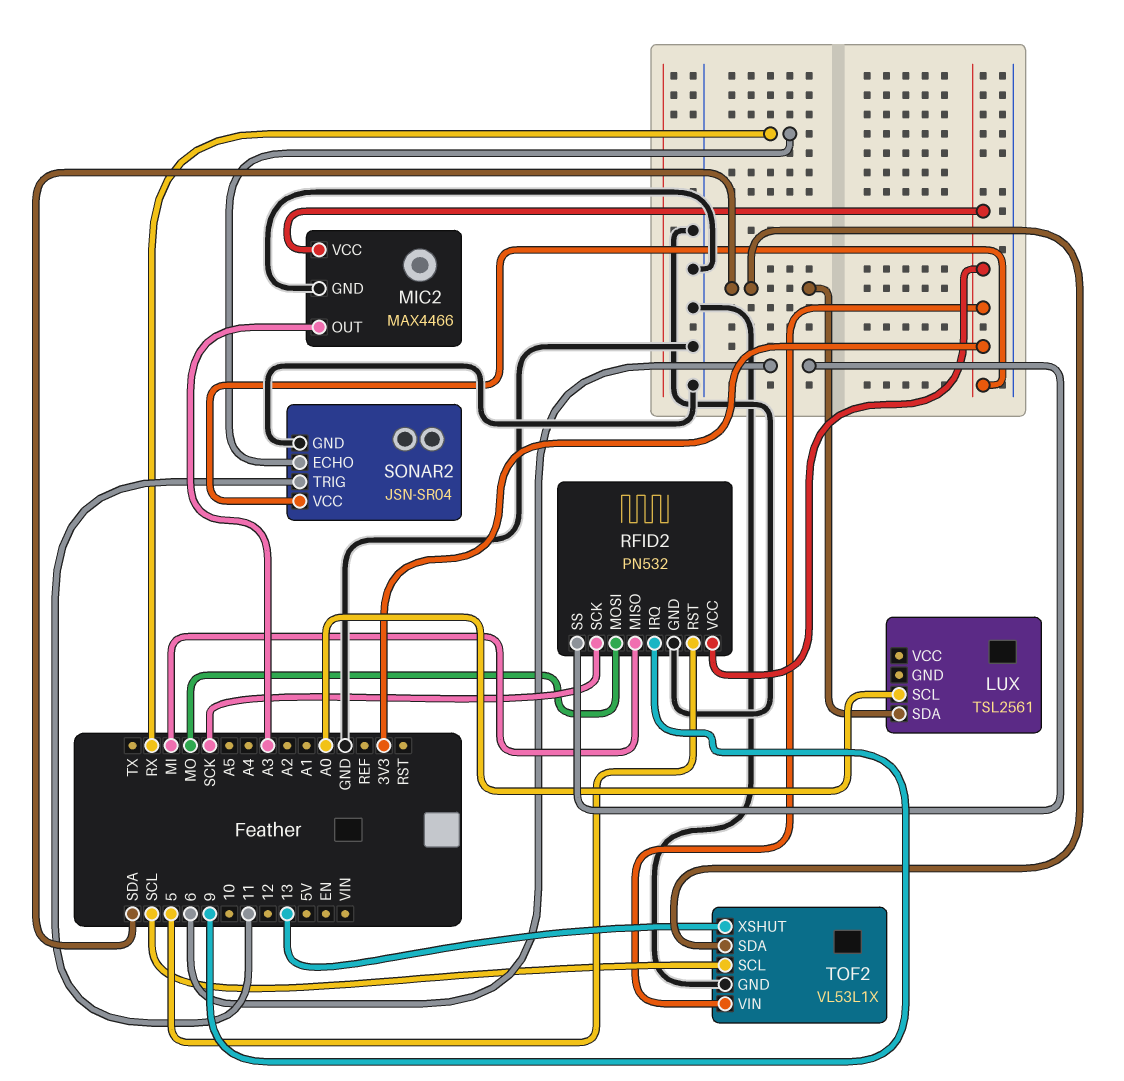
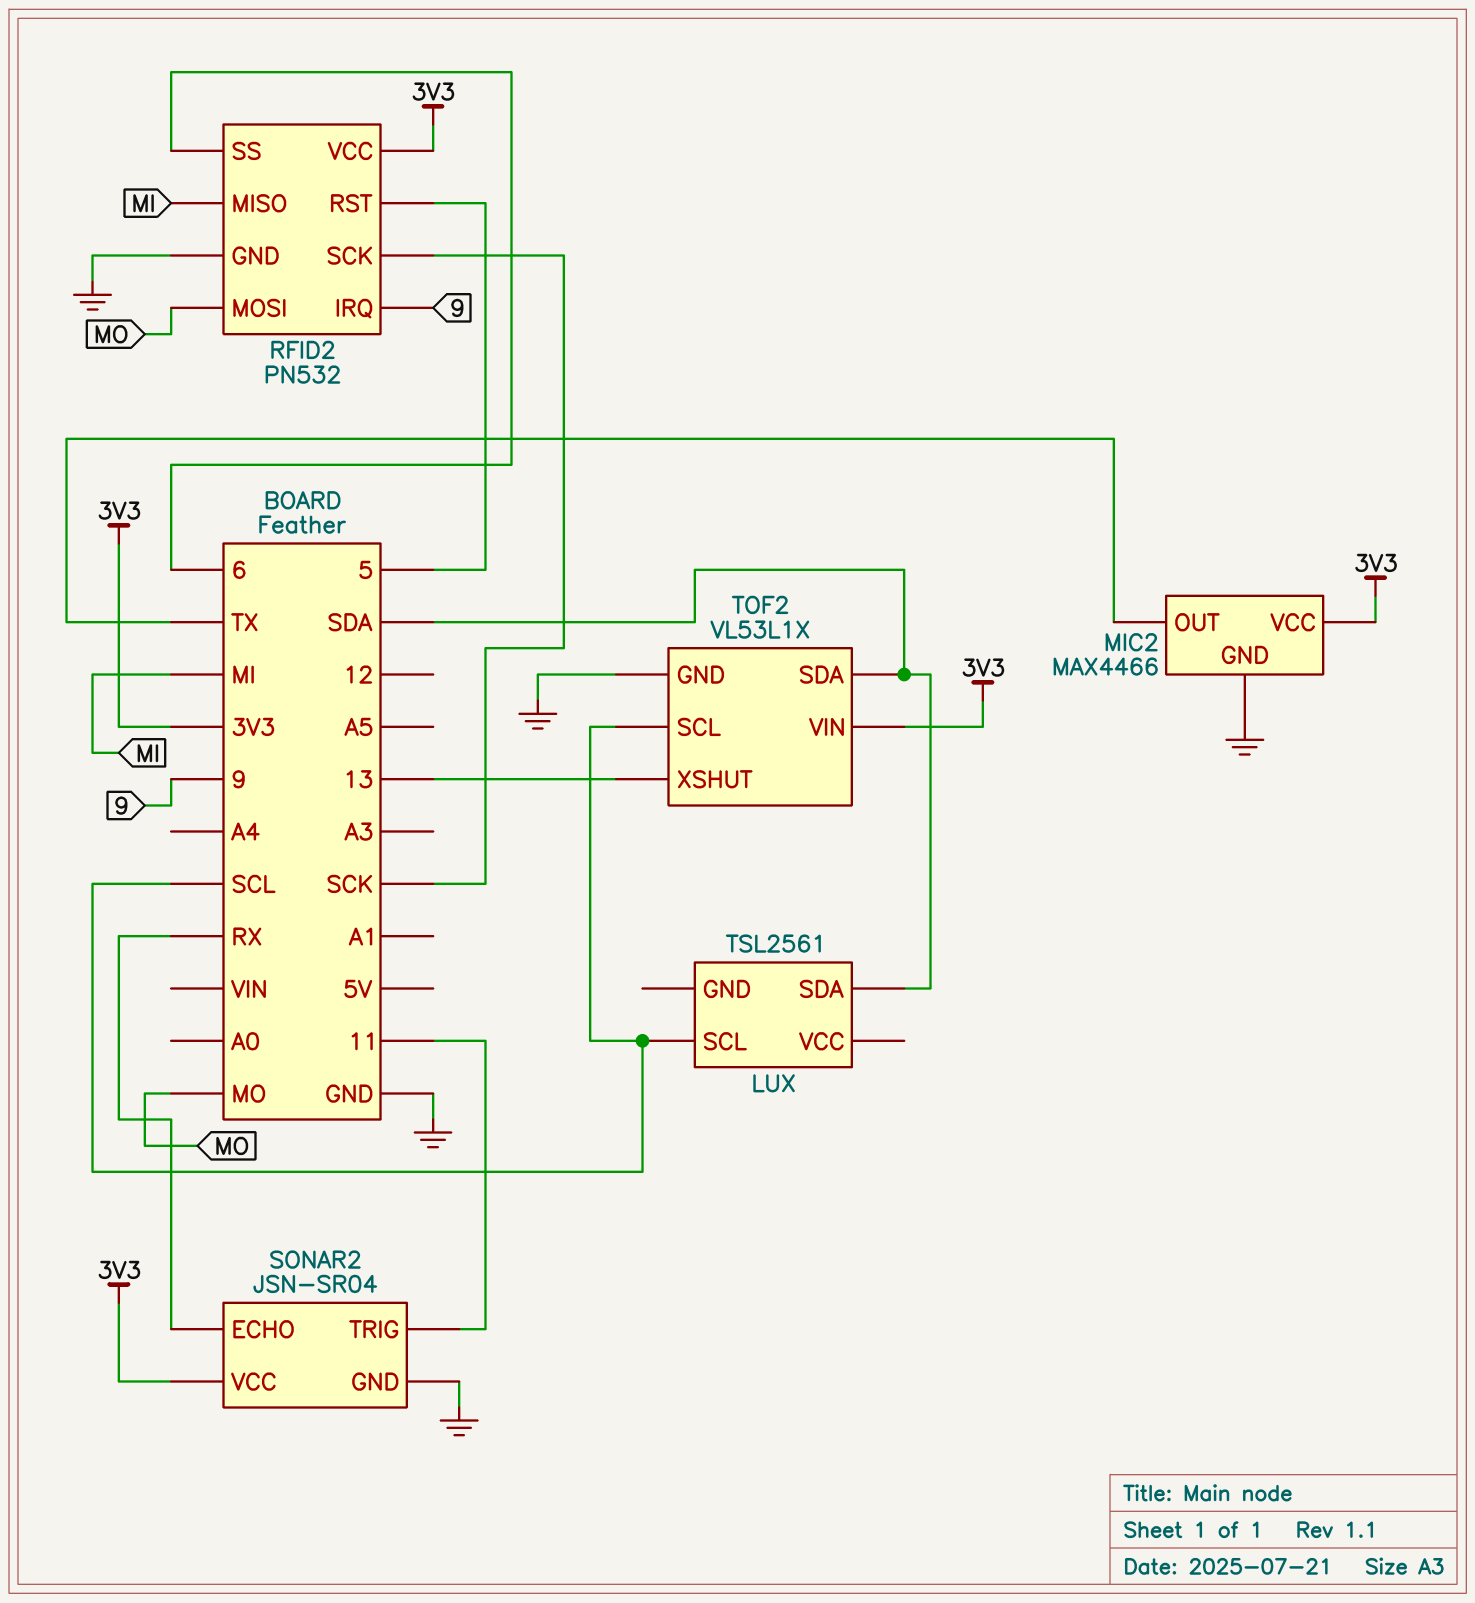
LUX pin SCL: A0 -> SCL
MIC2 pin OUT: A3 -> TX

